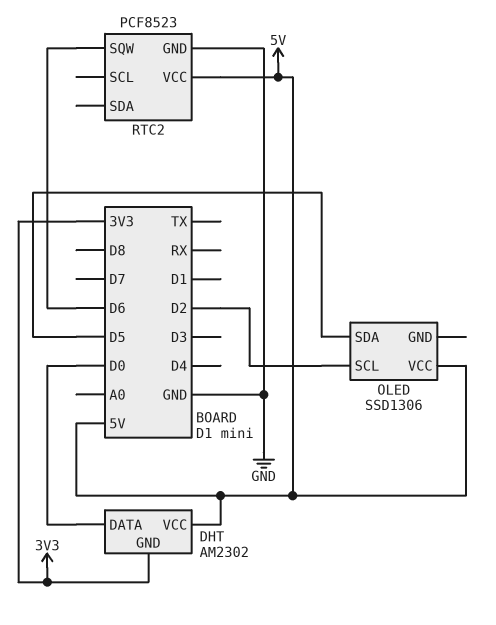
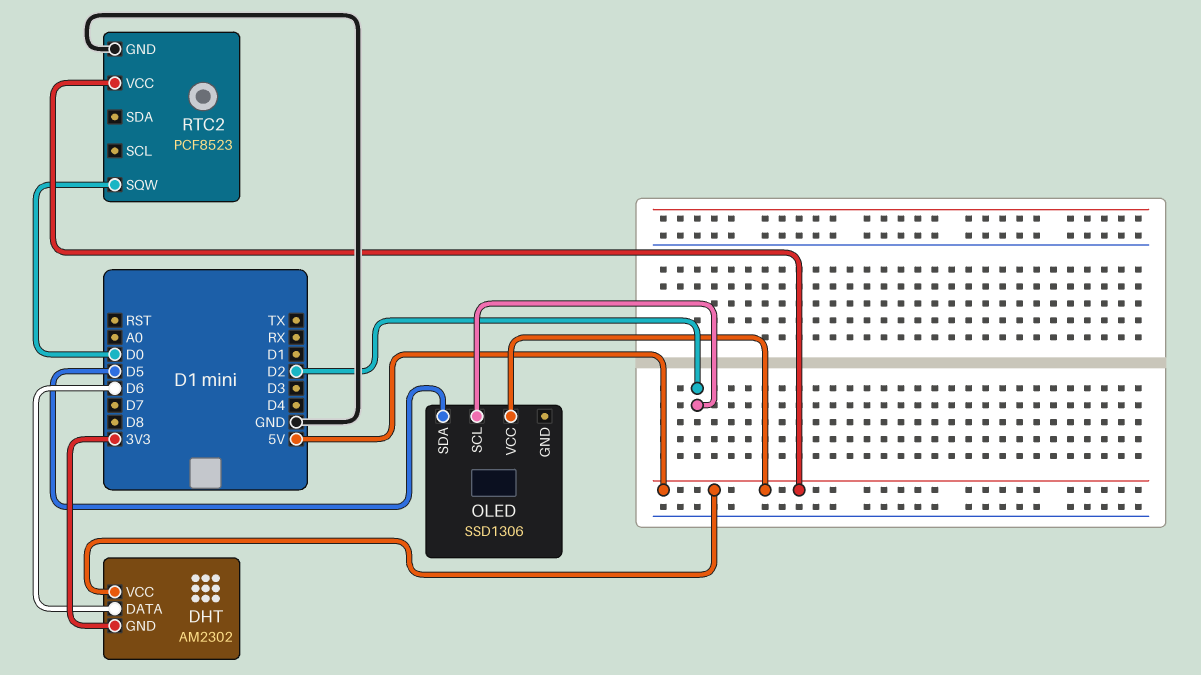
DHT pin DATA: D0 -> D6
RTC2 pin SQW: D6 -> D0

